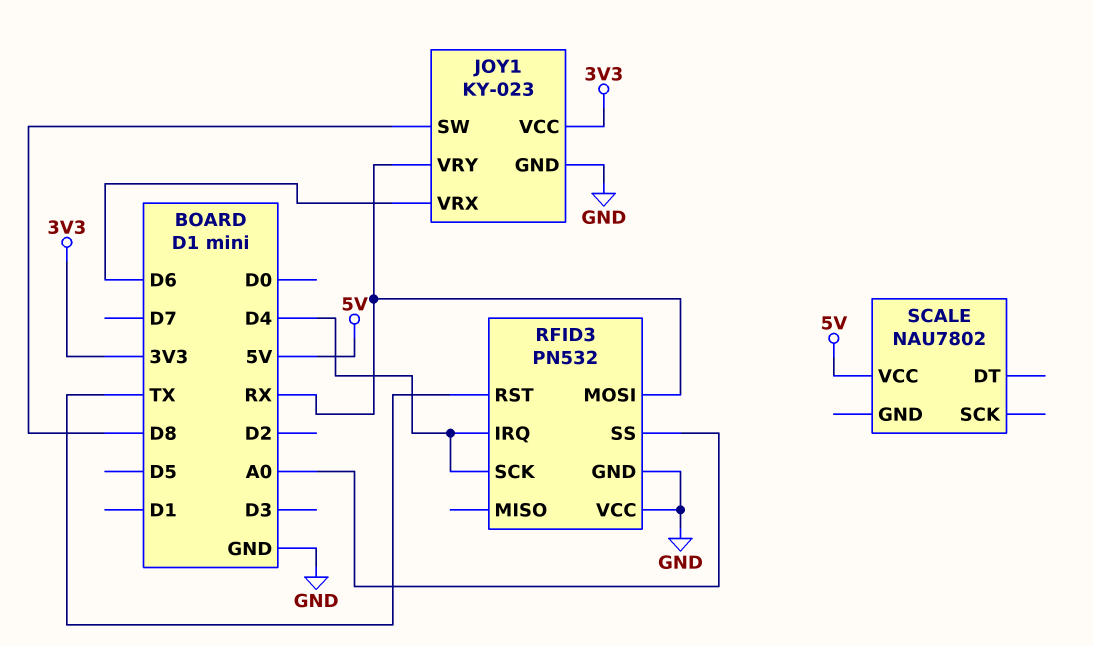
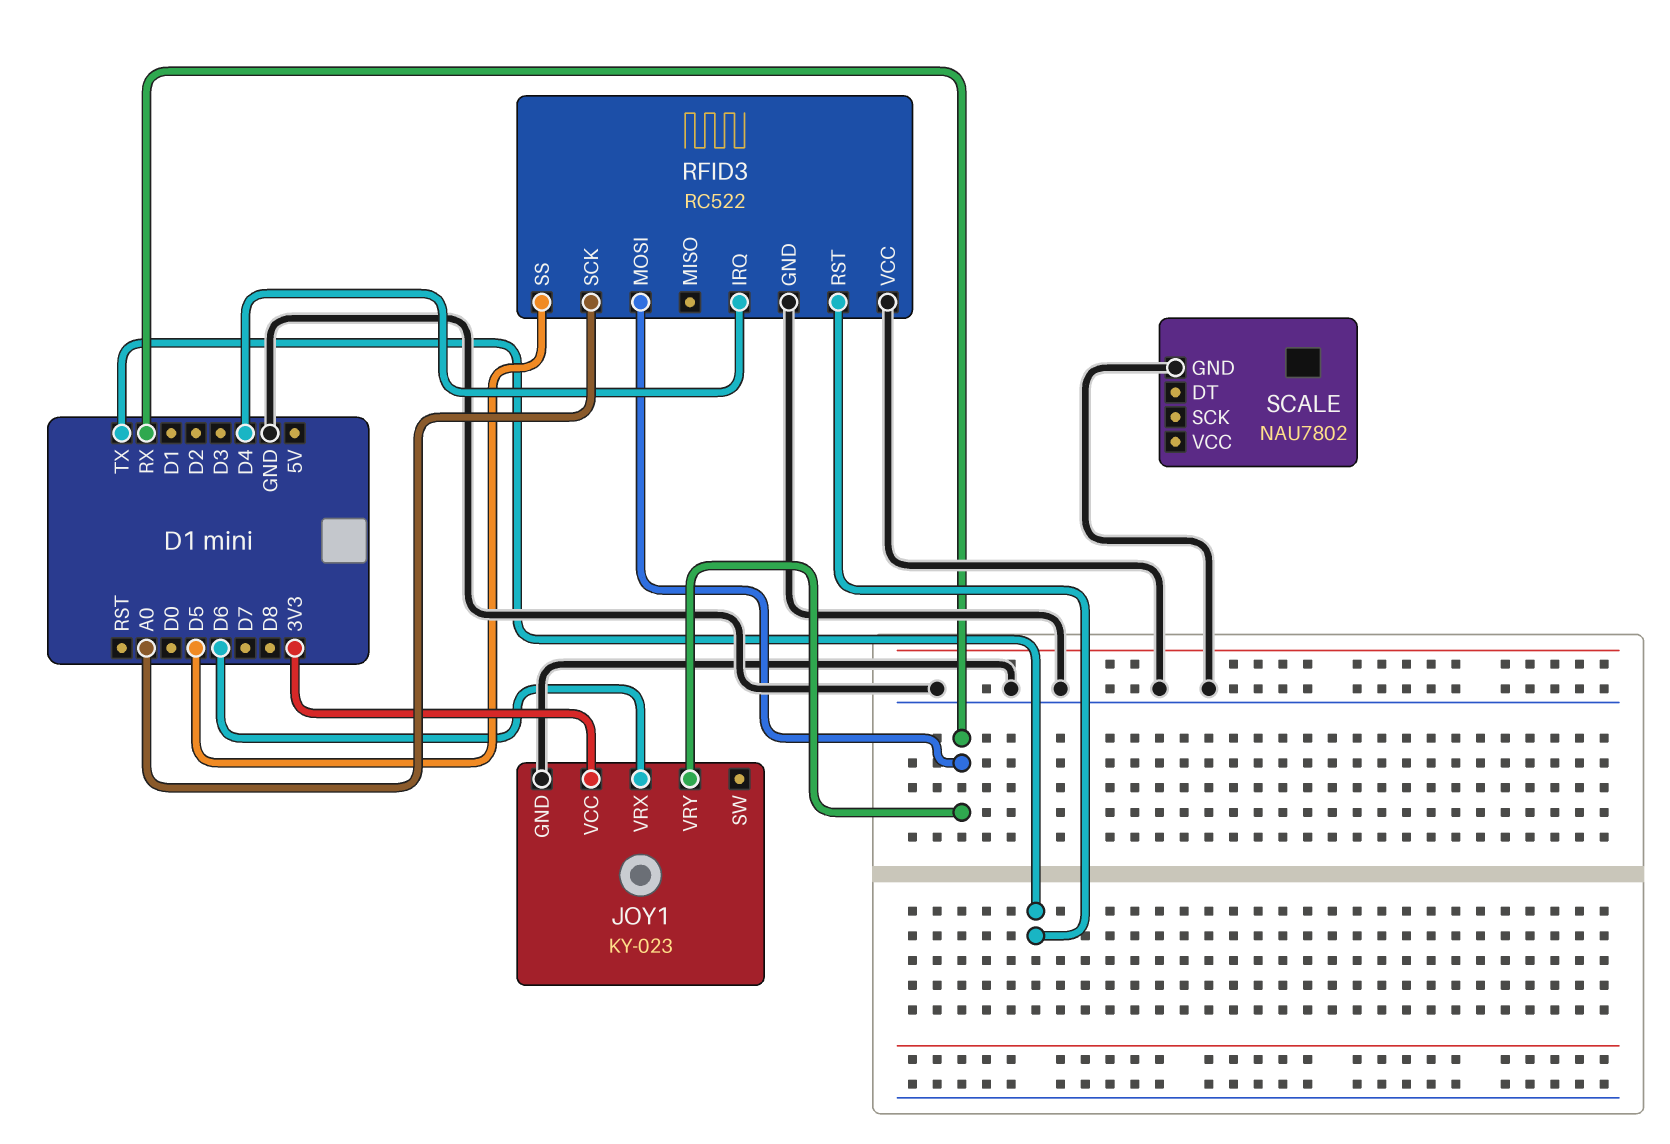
JOY1 pin SW: D8 -> none
RFID3: PN532 -> RC522
RFID3 pin SCK: D4 -> A0
RFID3 pin SS: A0 -> D5
SCALE pin GND: none -> GND
SCALE pin VCC: 5V -> none

